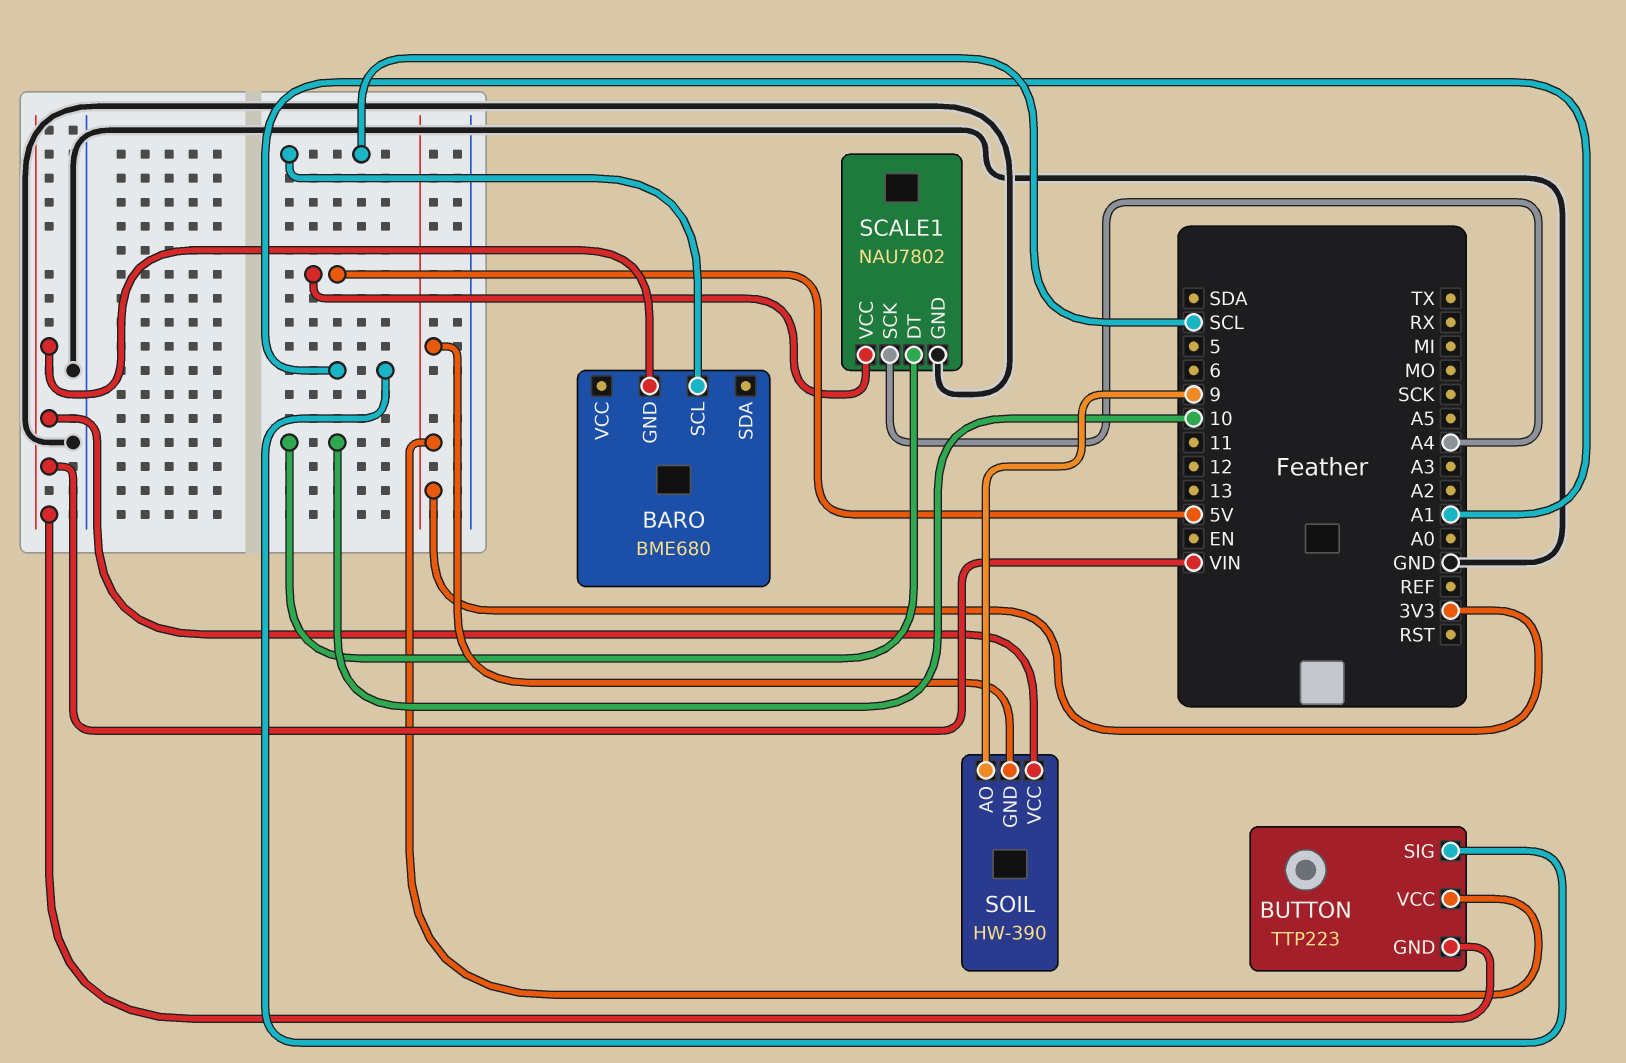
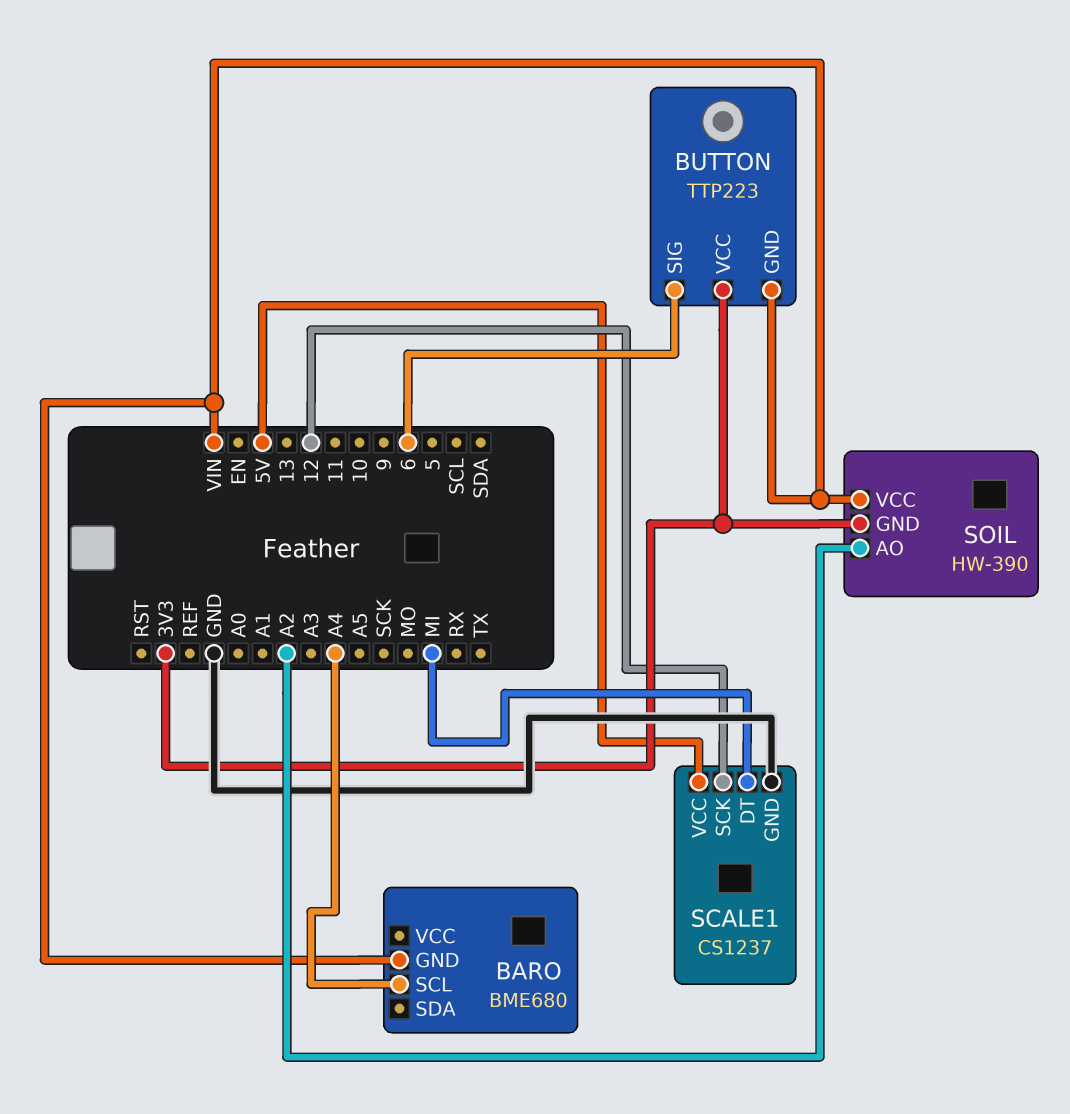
BARO pin SCL: SCL -> A4
BUTTON pin SIG: A1 -> 6
SCALE1: NAU7802 -> CS1237
SCALE1 pin DT: 10 -> MI
SCALE1 pin SCK: A4 -> 12
SOIL pin AO: 9 -> A2

